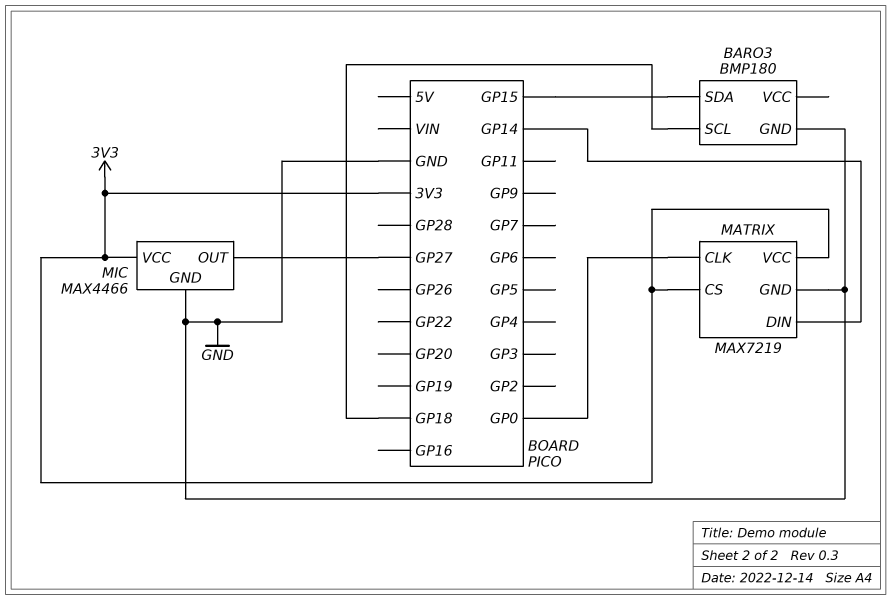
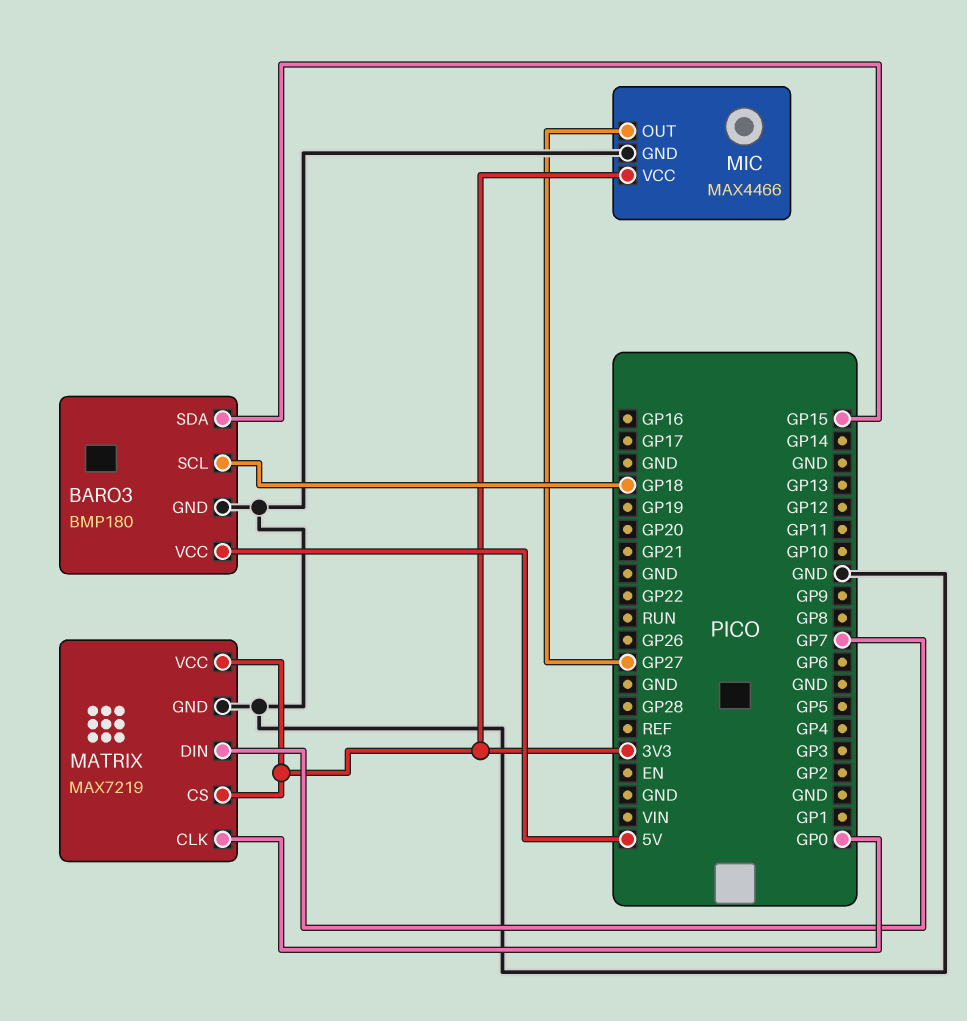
BARO3 pin VCC: none -> 5V
MATRIX pin DIN: GP14 -> GP7

